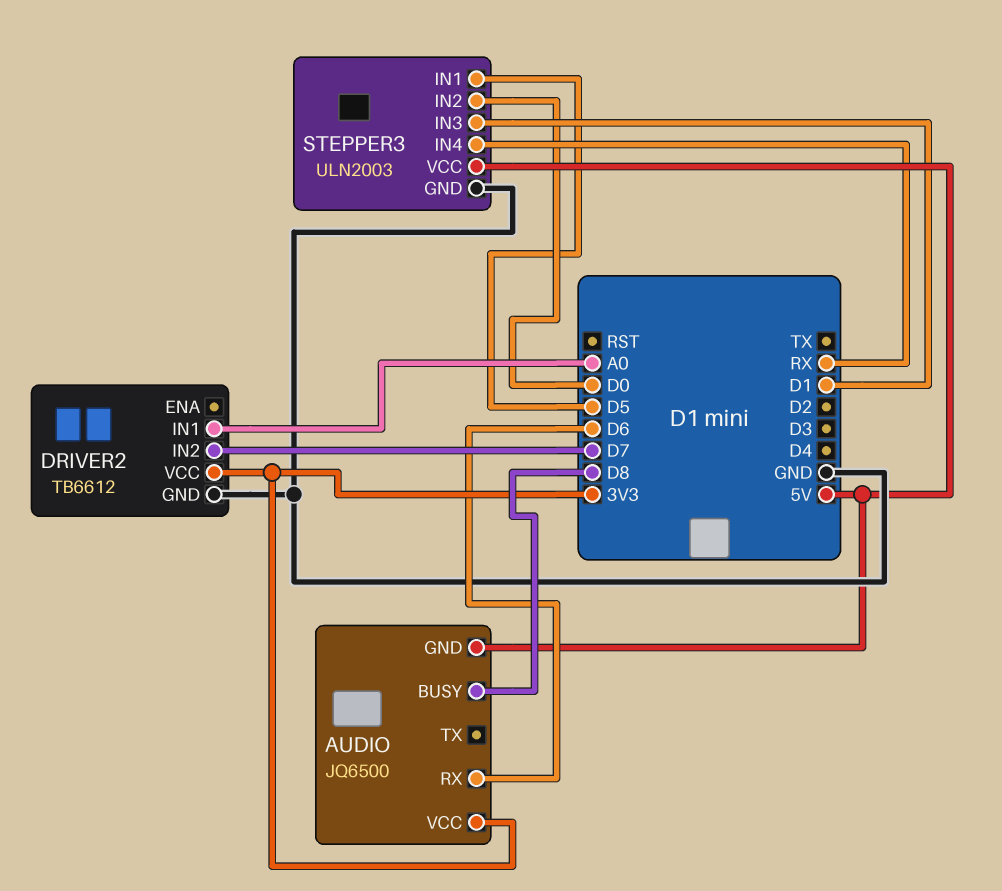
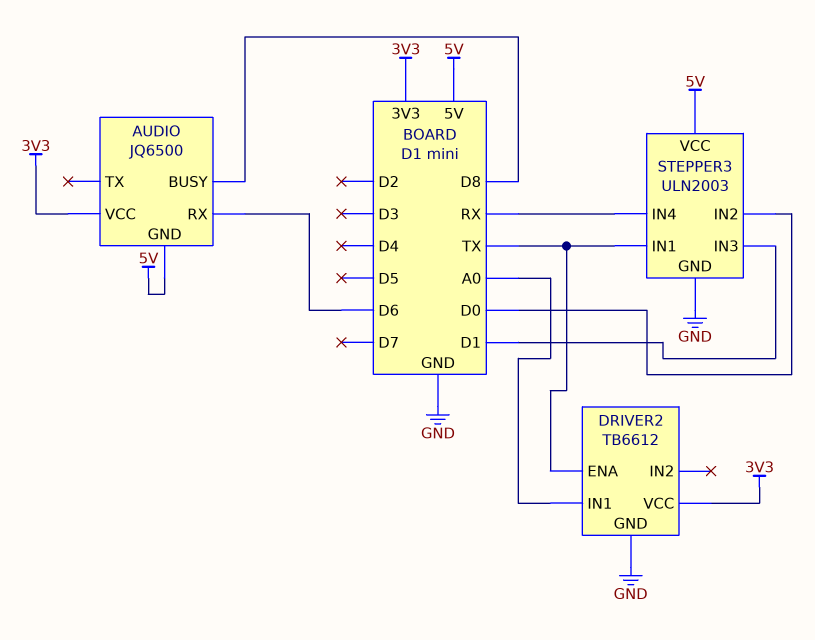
DRIVER2 pin ENA: none -> TX
DRIVER2 pin IN2: D7 -> none
STEPPER3 pin IN1: D5 -> TX

